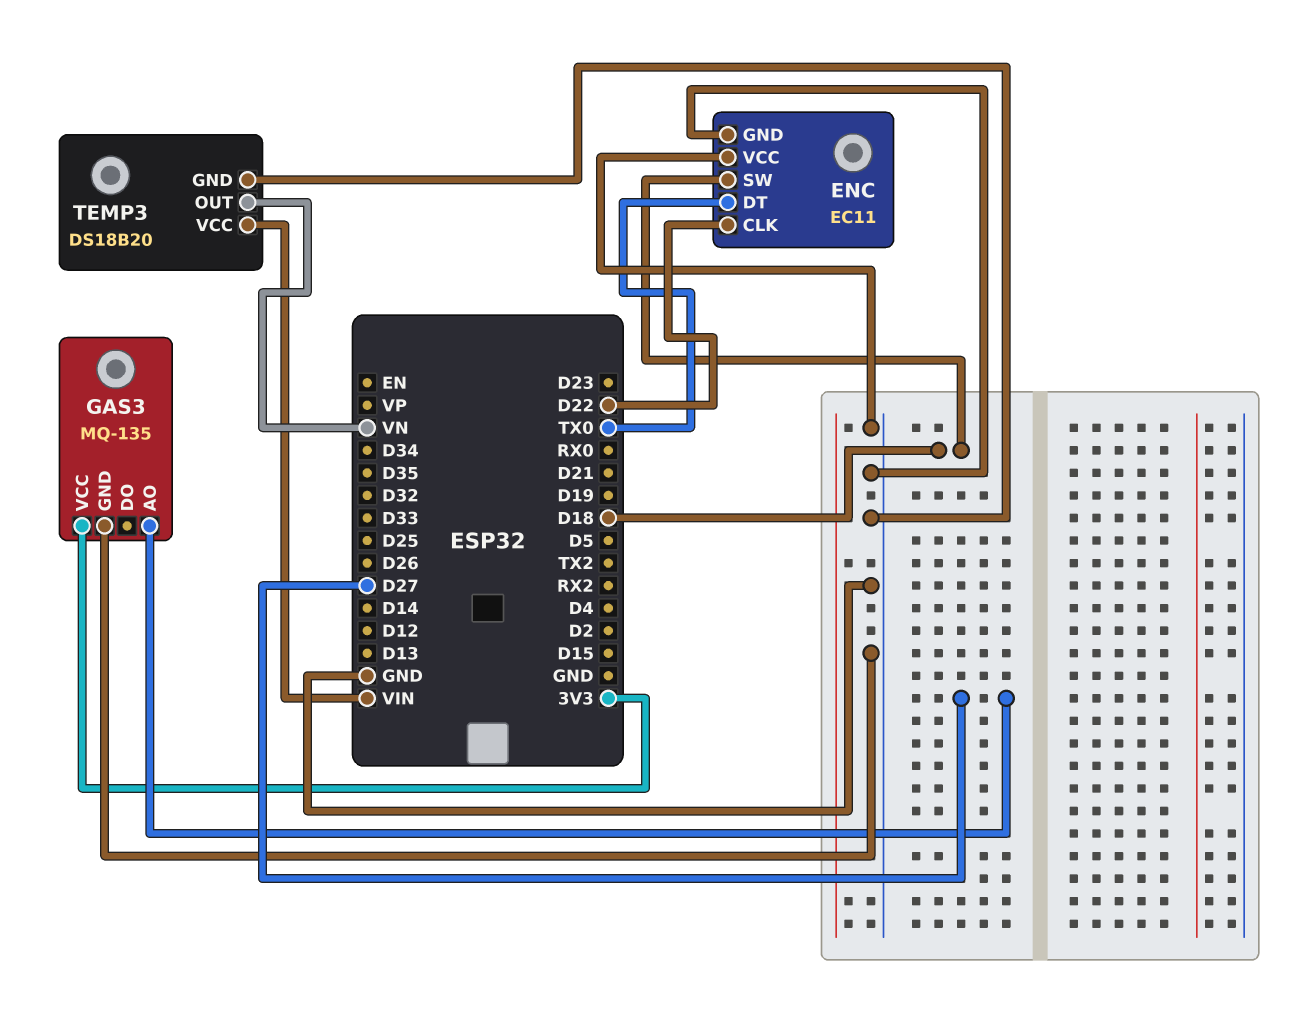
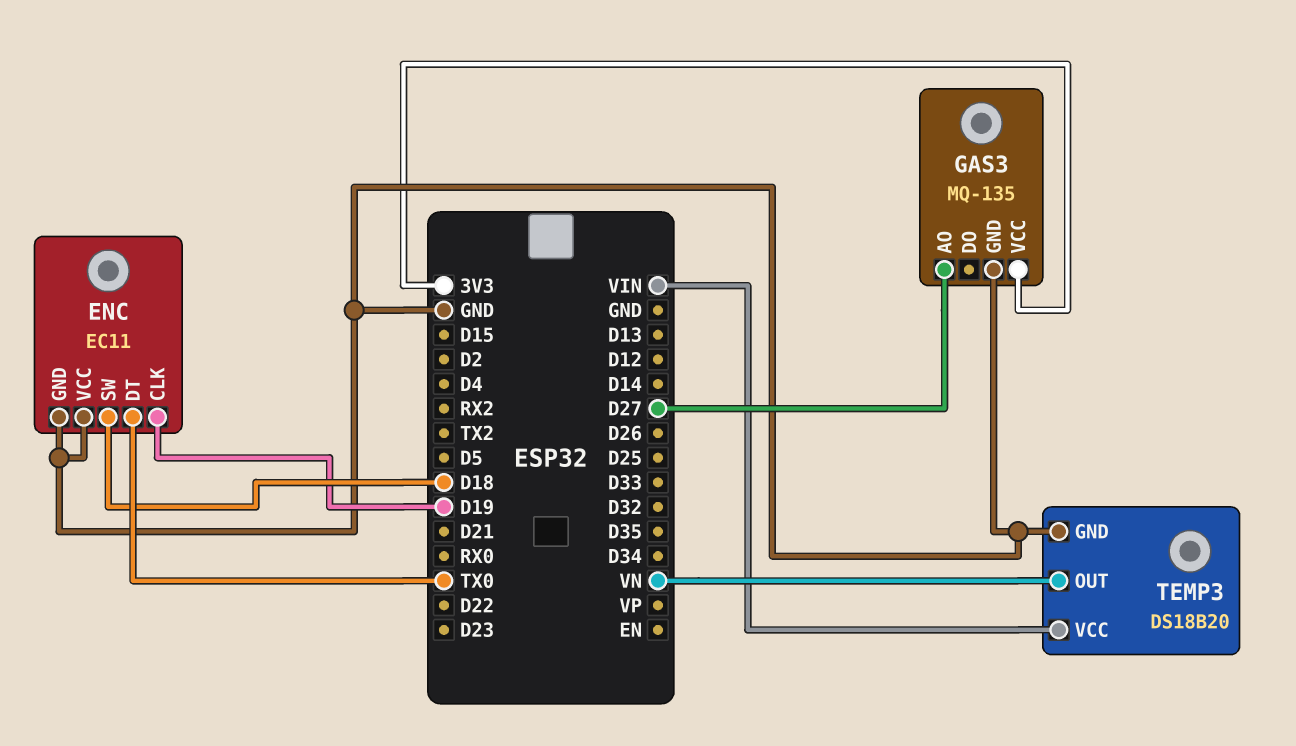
ENC pin CLK: D22 -> D19

